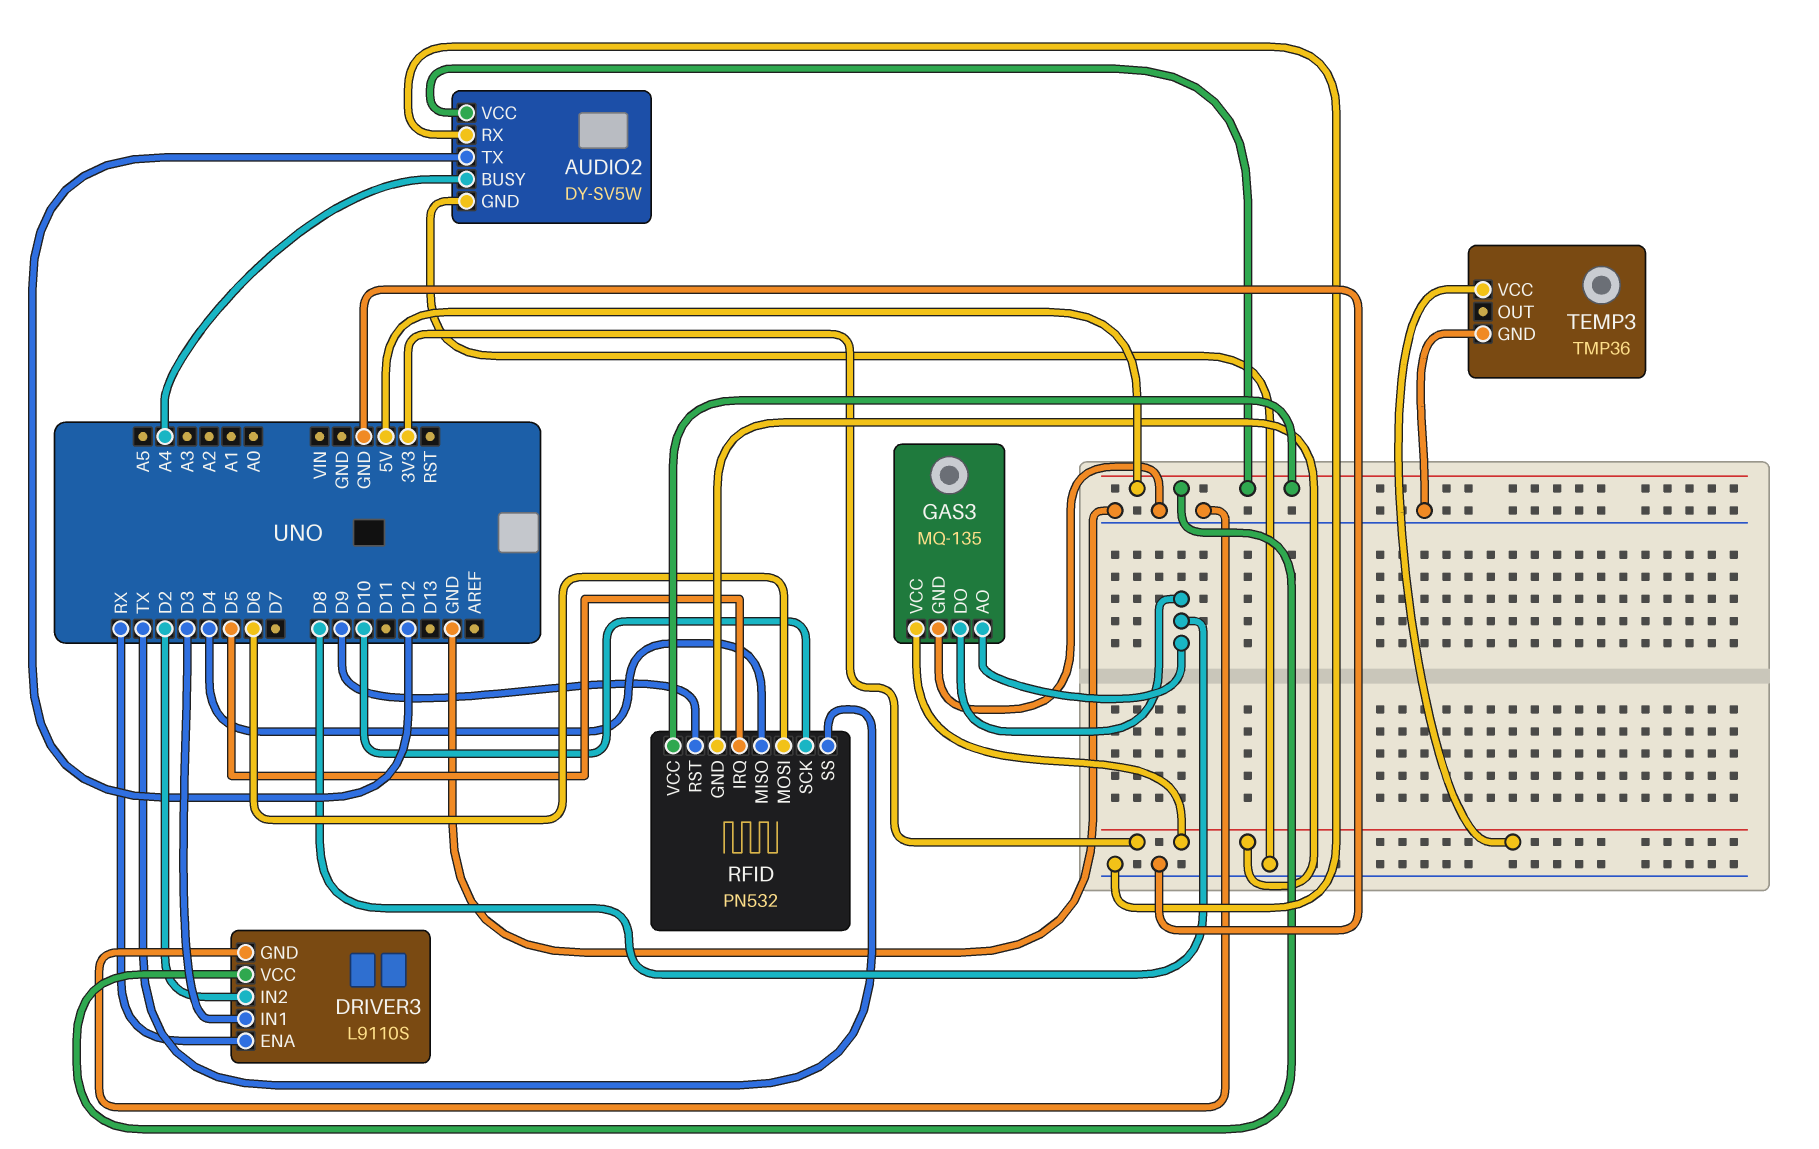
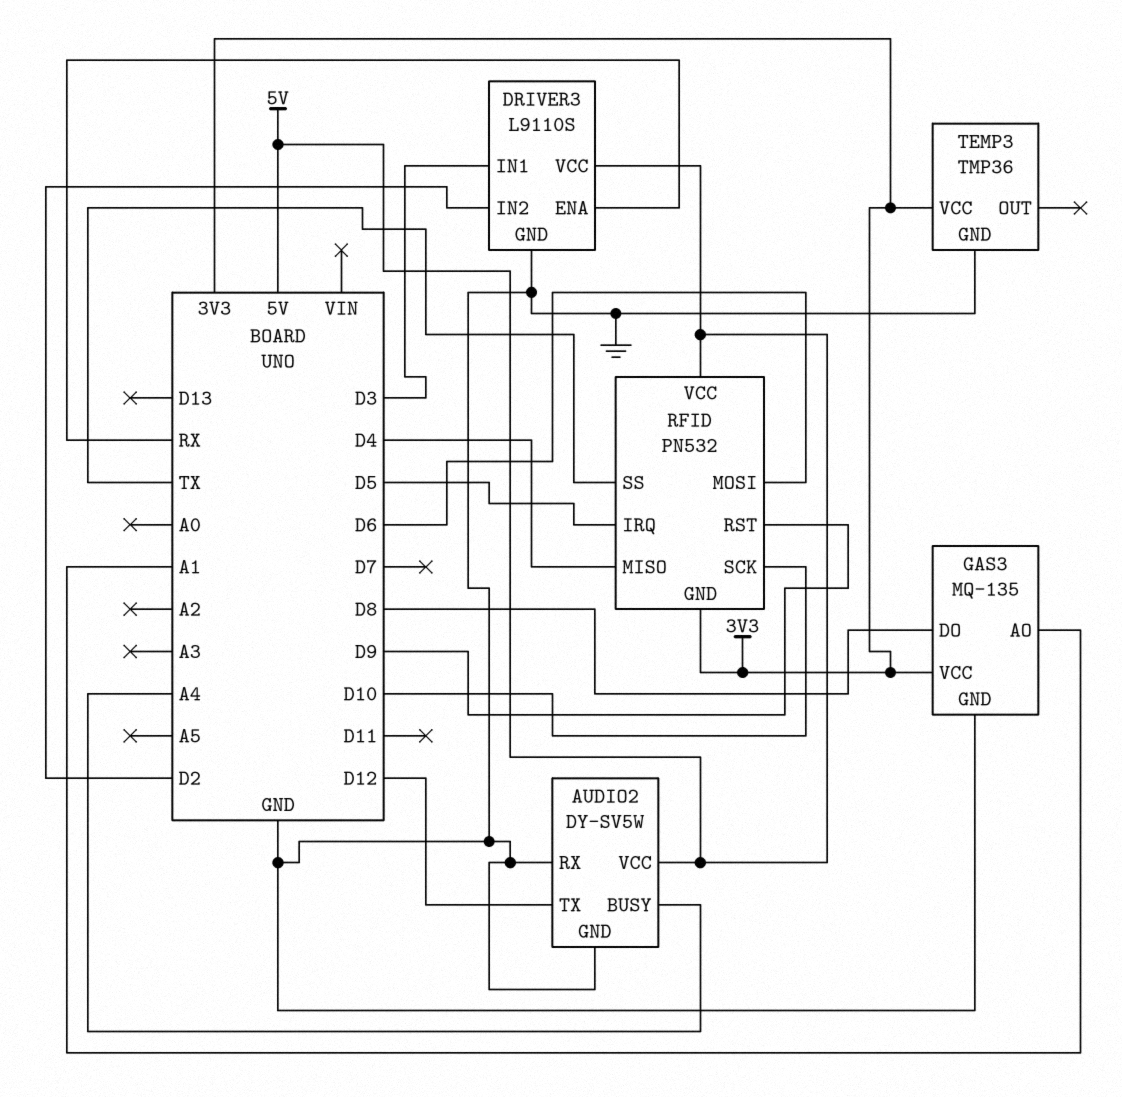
GAS3 pin AO: D8 -> A1

